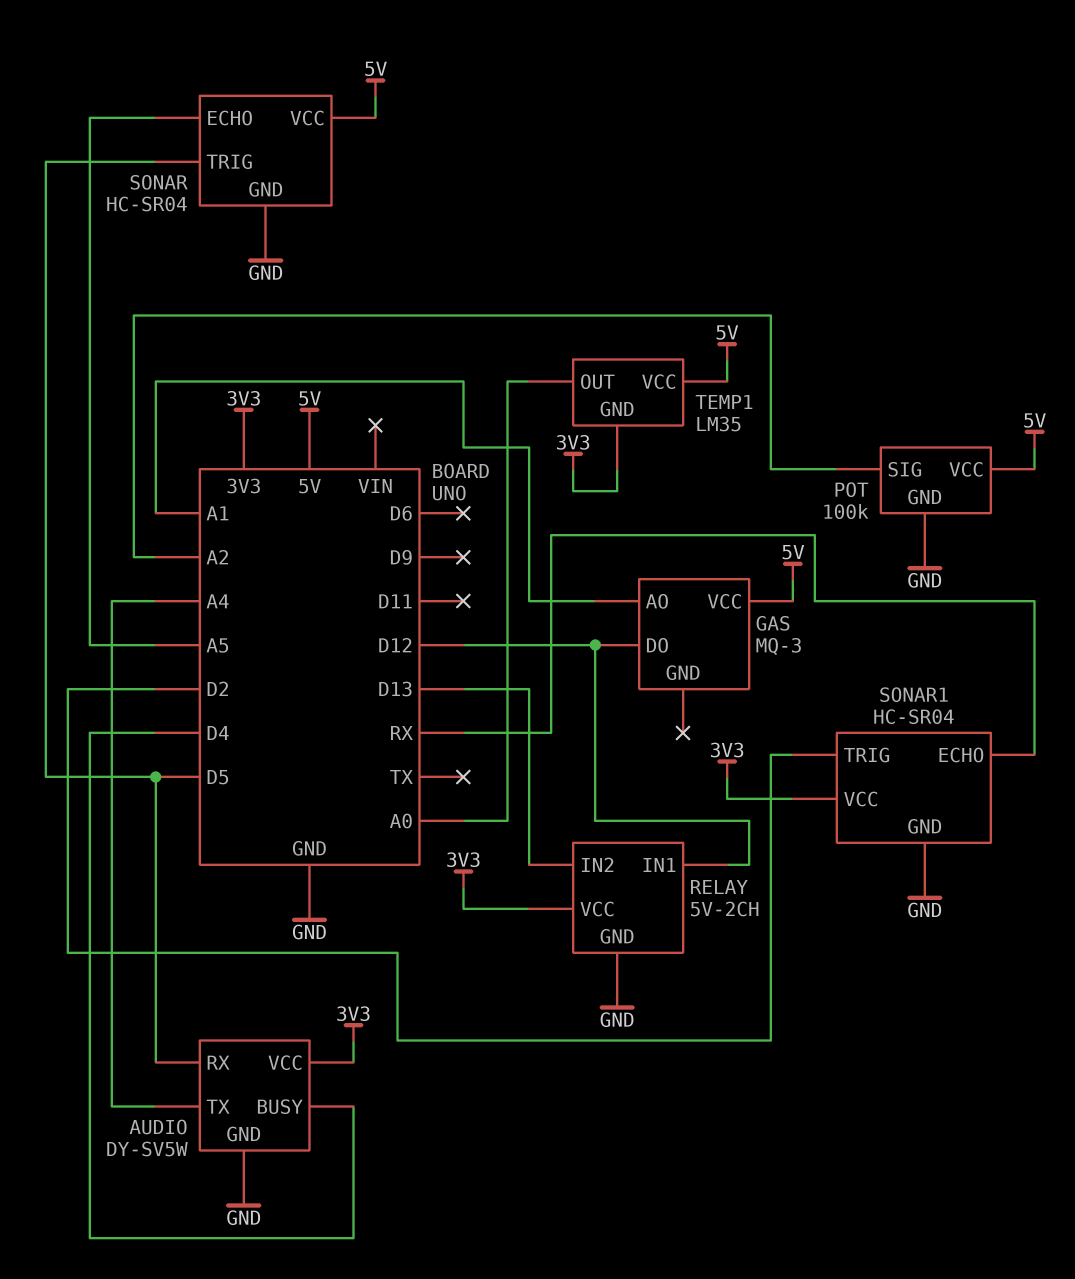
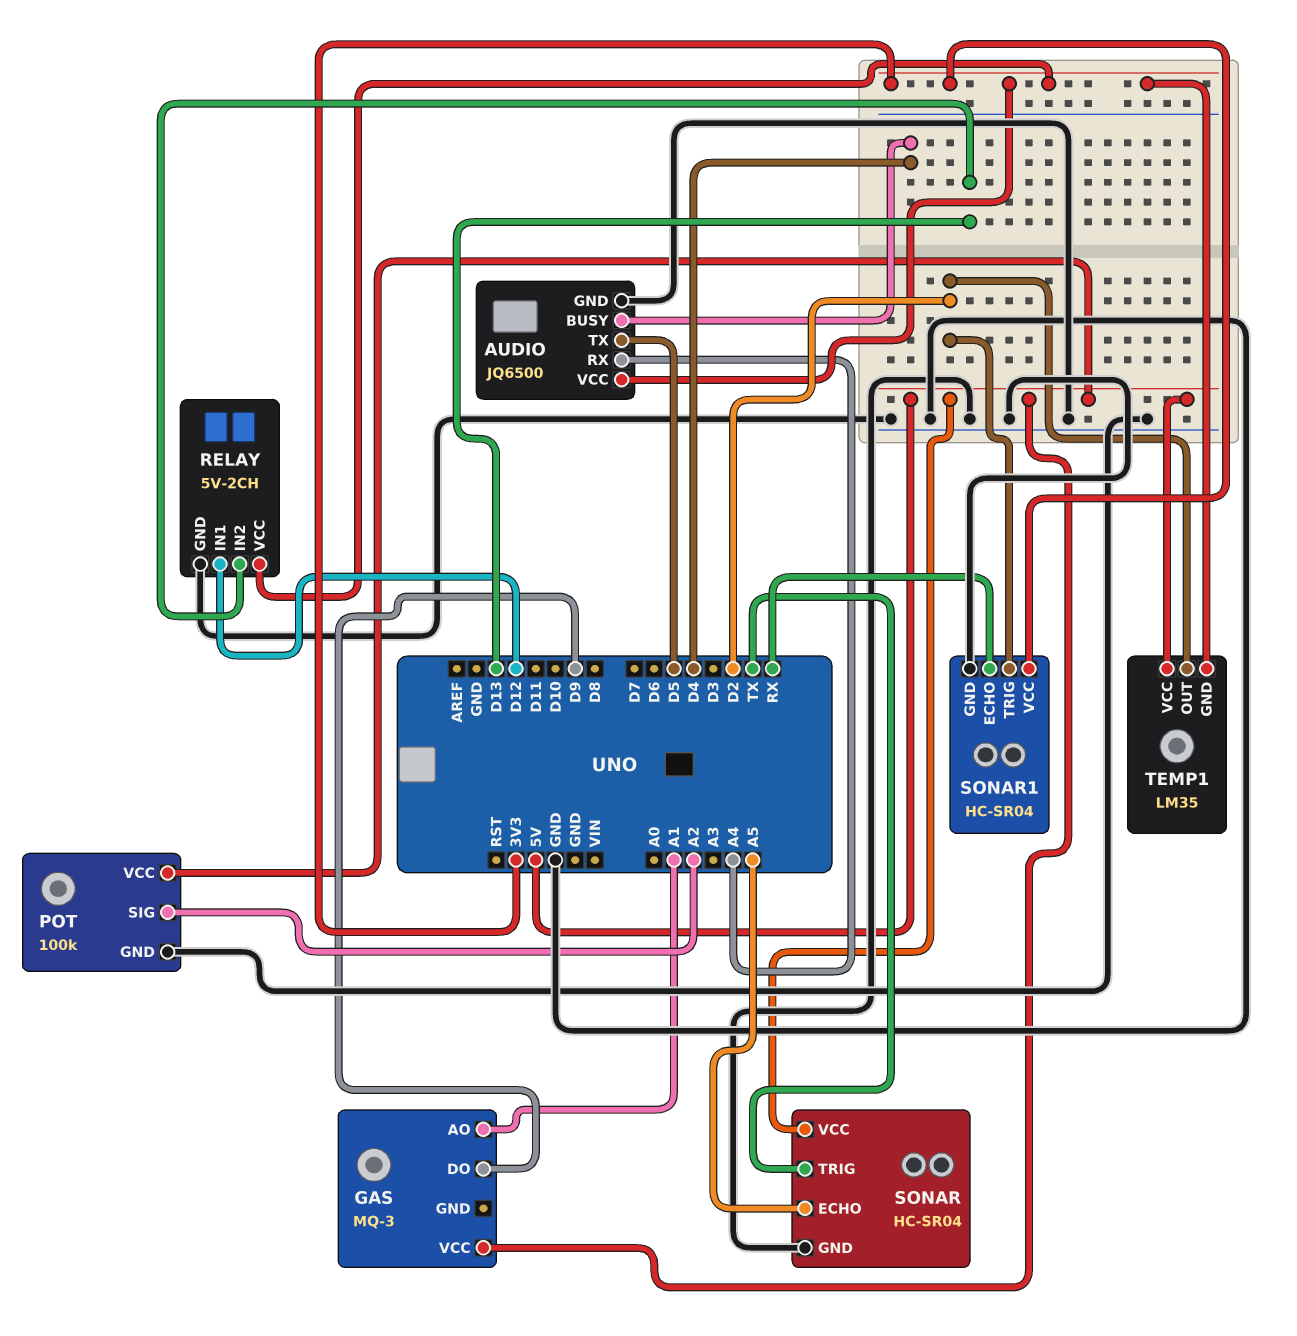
AUDIO: DY-SV5W -> JQ6500
AUDIO pin RX: D5 -> A4
AUDIO pin TX: A4 -> D5
GAS pin DO: D12 -> D9
SONAR pin TRIG: D5 -> TX
TEMP1 pin OUT: A0 -> D2

